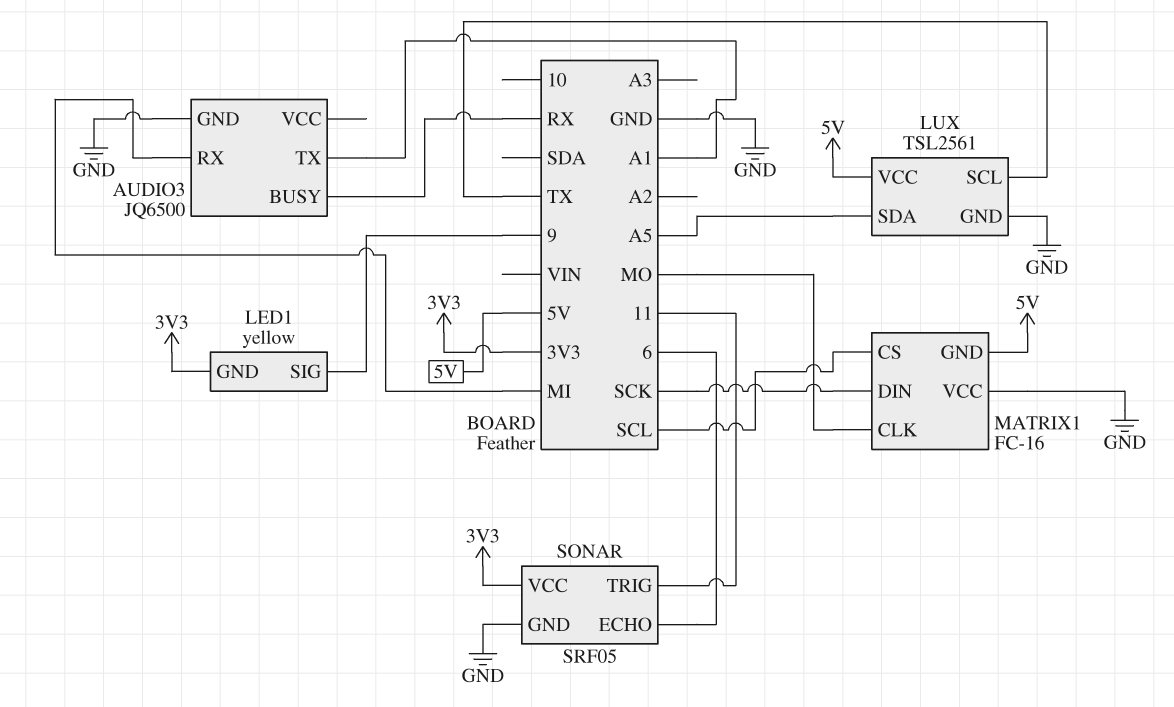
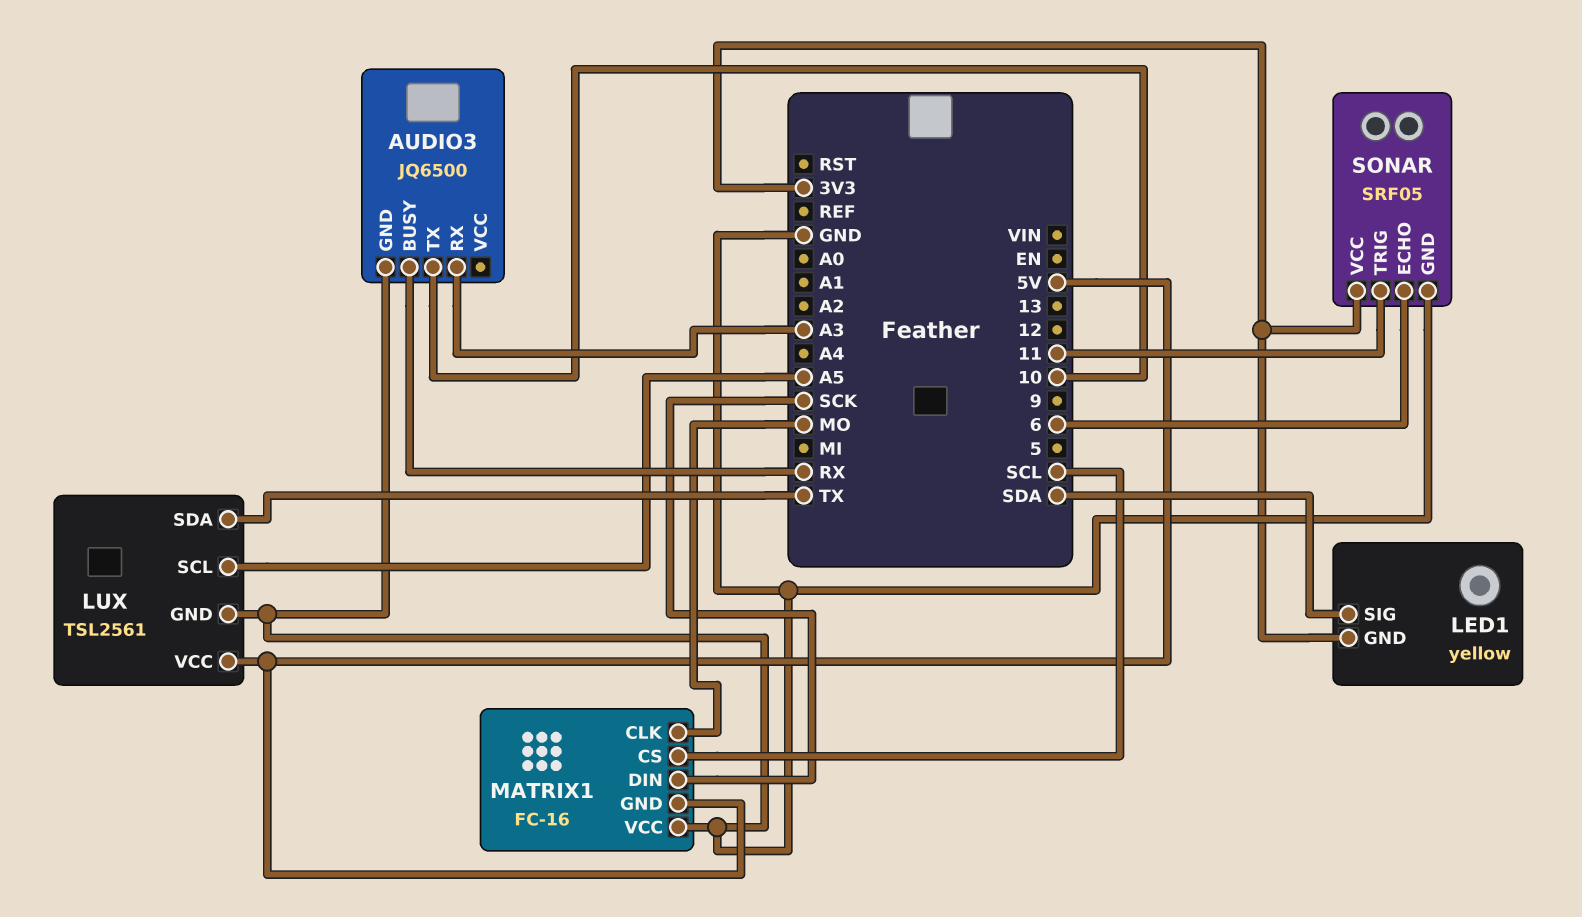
AUDIO3 pin RX: MI -> A3
AUDIO3 pin TX: A1 -> 10
LED1 pin SIG: 9 -> SDA
LUX pin SCL: TX -> A5
LUX pin SDA: A5 -> TX

